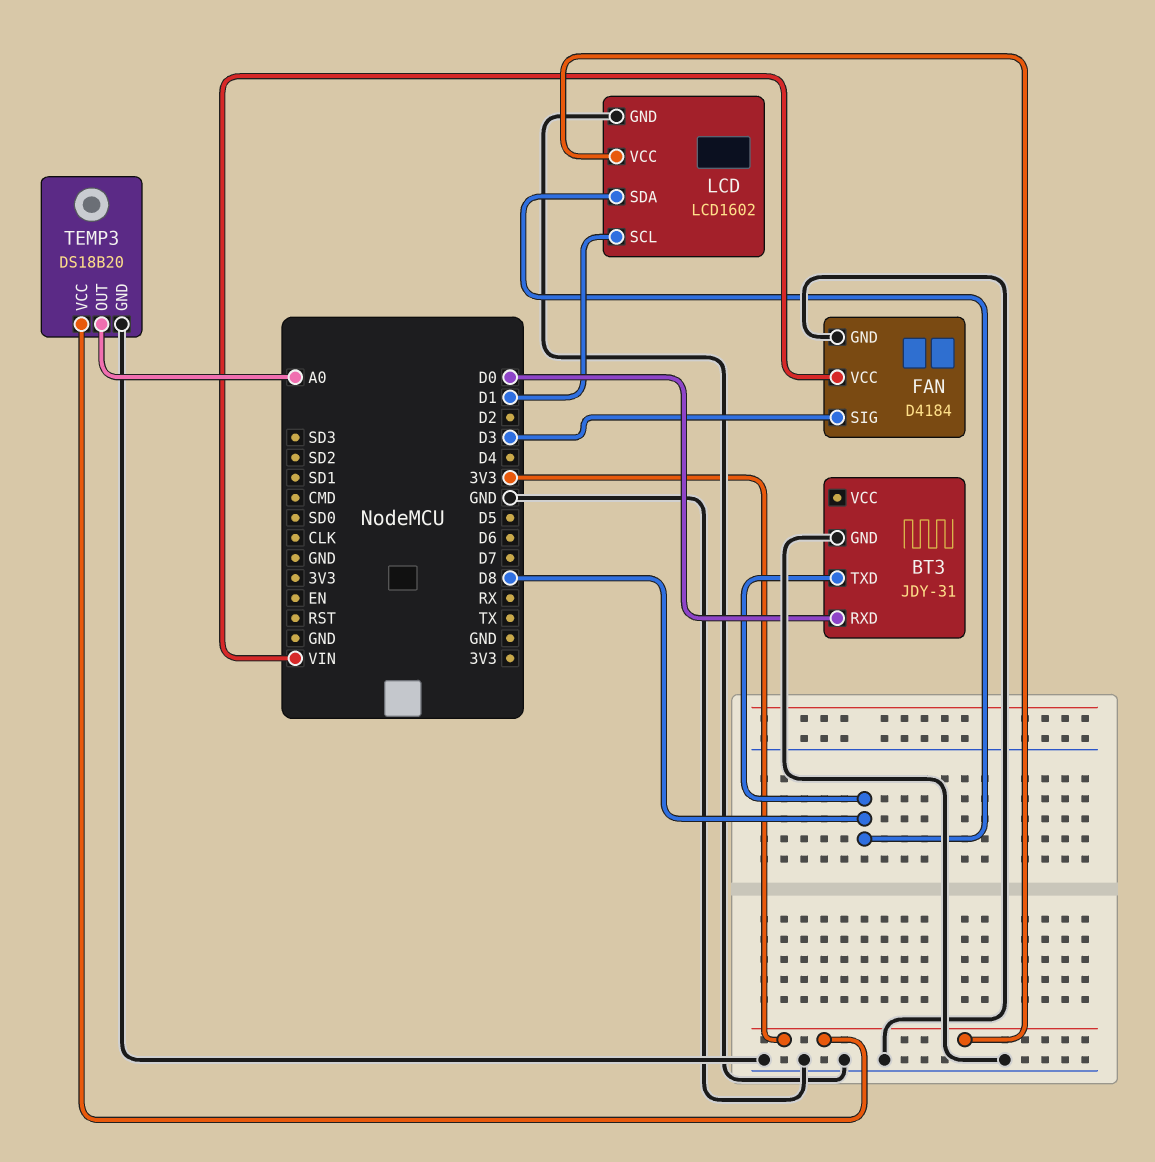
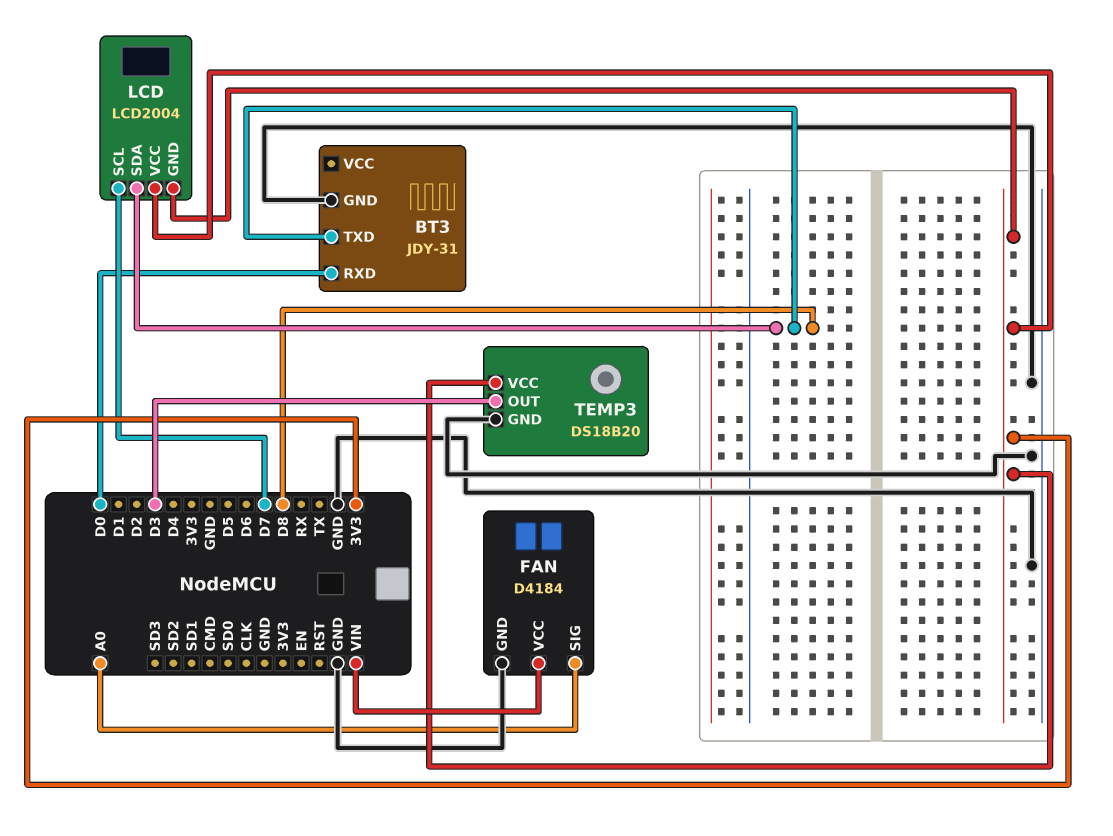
FAN pin SIG: D3 -> A0
LCD: LCD1602 -> LCD2004
LCD pin GND: GND -> 3V3
LCD pin SCL: D1 -> D7
TEMP3 pin OUT: A0 -> D3

